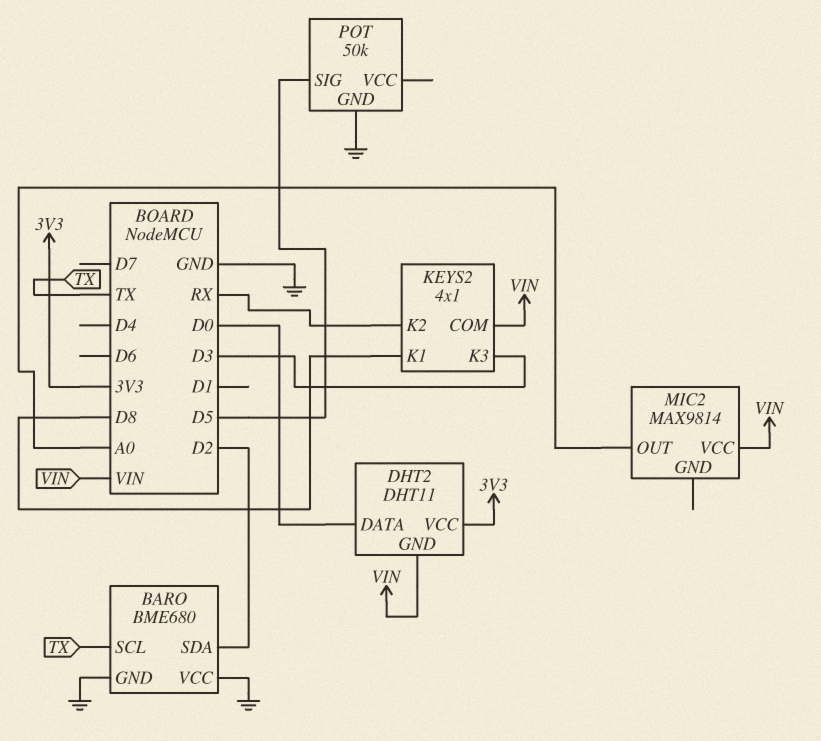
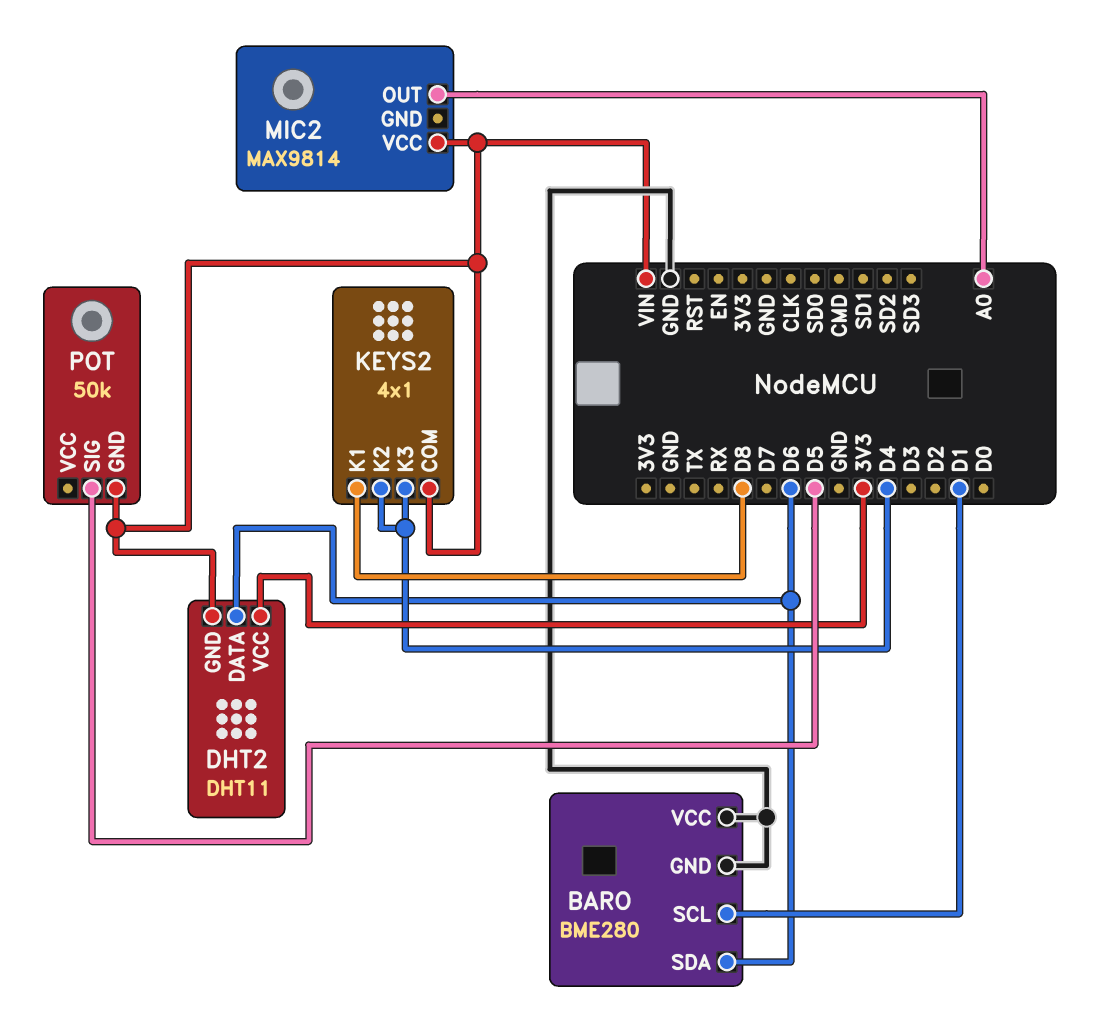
BARO: BME680 -> BME280
BARO pin SCL: TX -> D1
BARO pin SDA: D2 -> D6
DHT2 pin DATA: D0 -> D6
KEYS2 pin K2: RX -> D4
KEYS2 pin K3: D3 -> D4
POT pin GND: GND -> VIN

